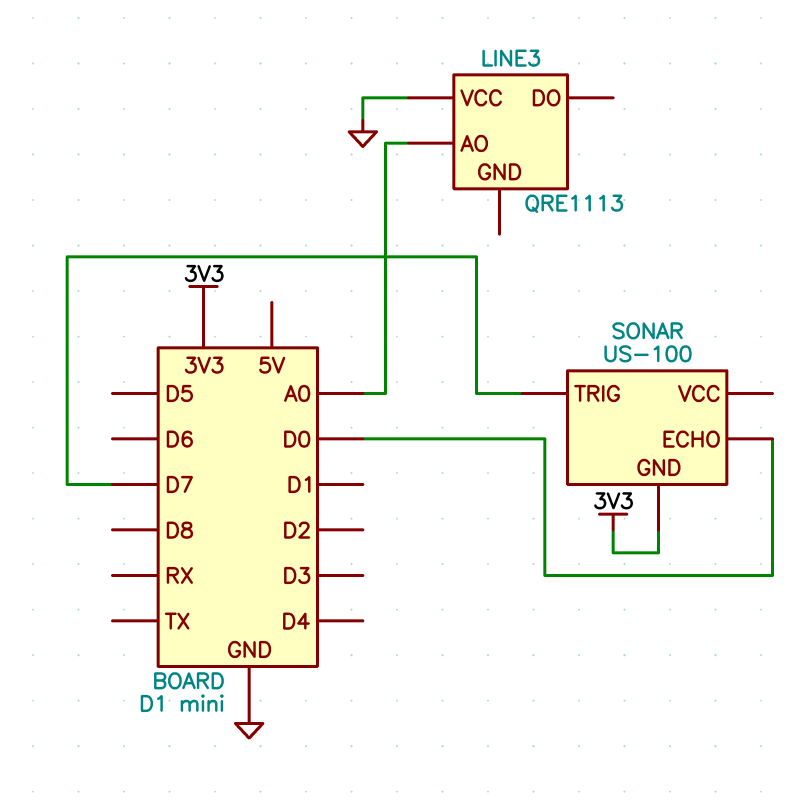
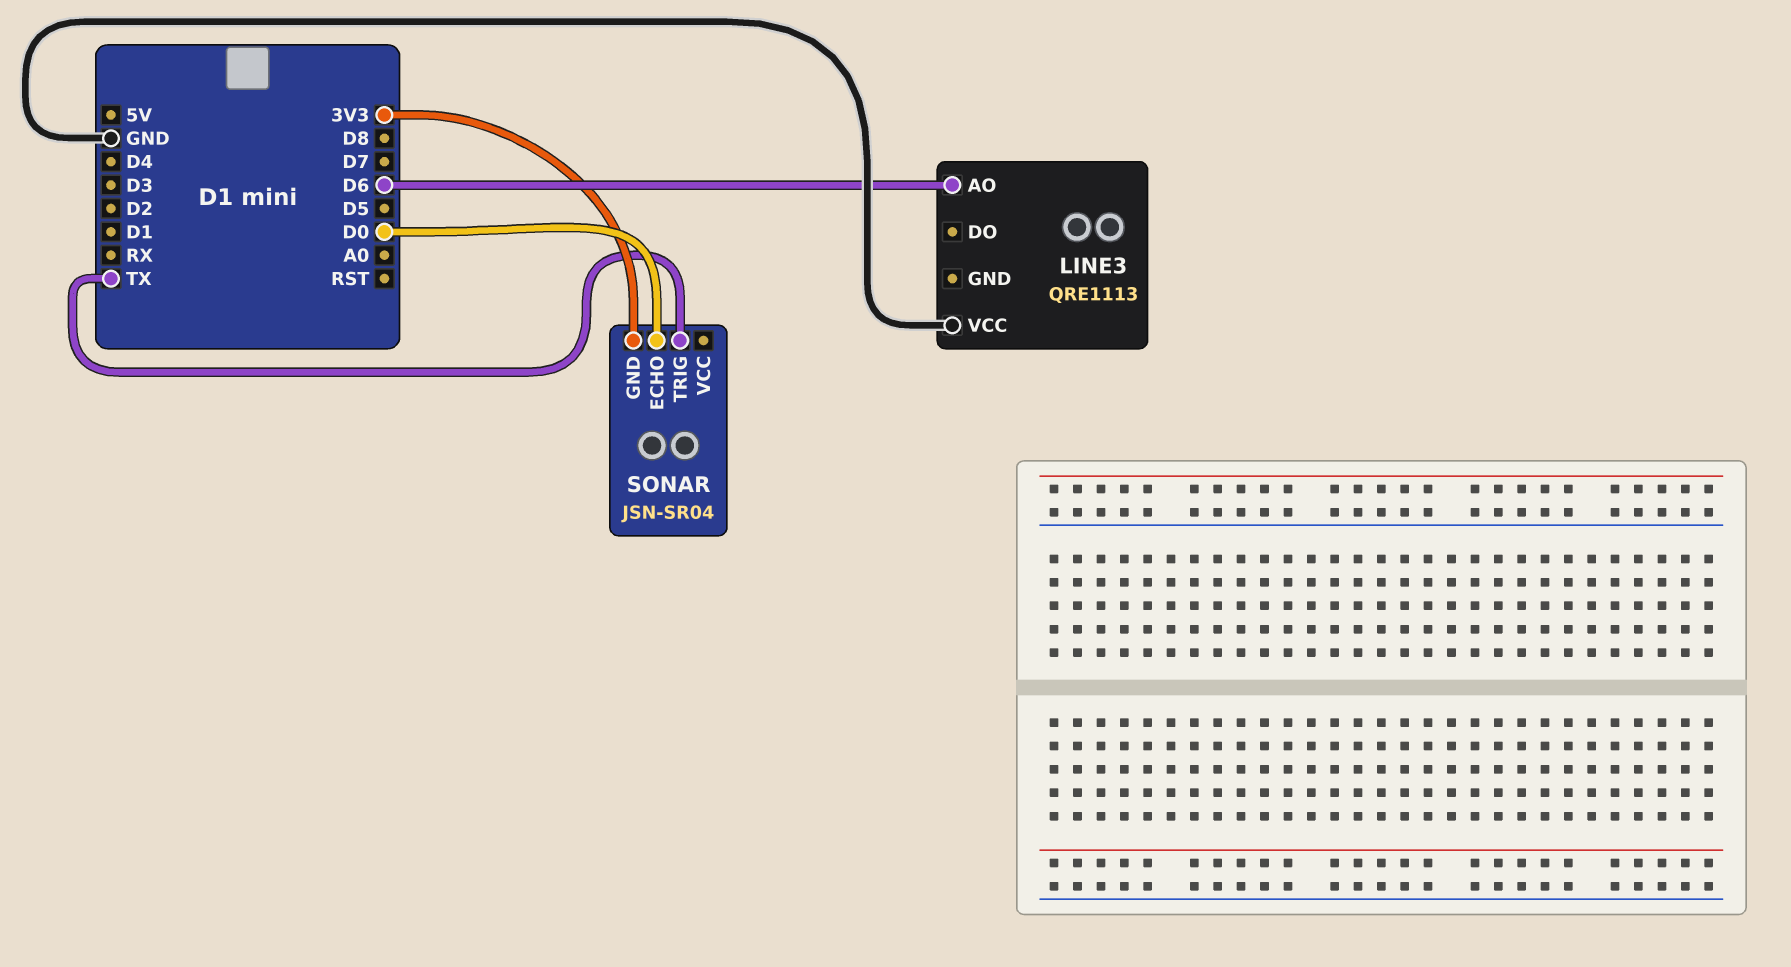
LINE3 pin AO: A0 -> D6
SONAR: US-100 -> JSN-SR04
SONAR pin TRIG: D7 -> TX

